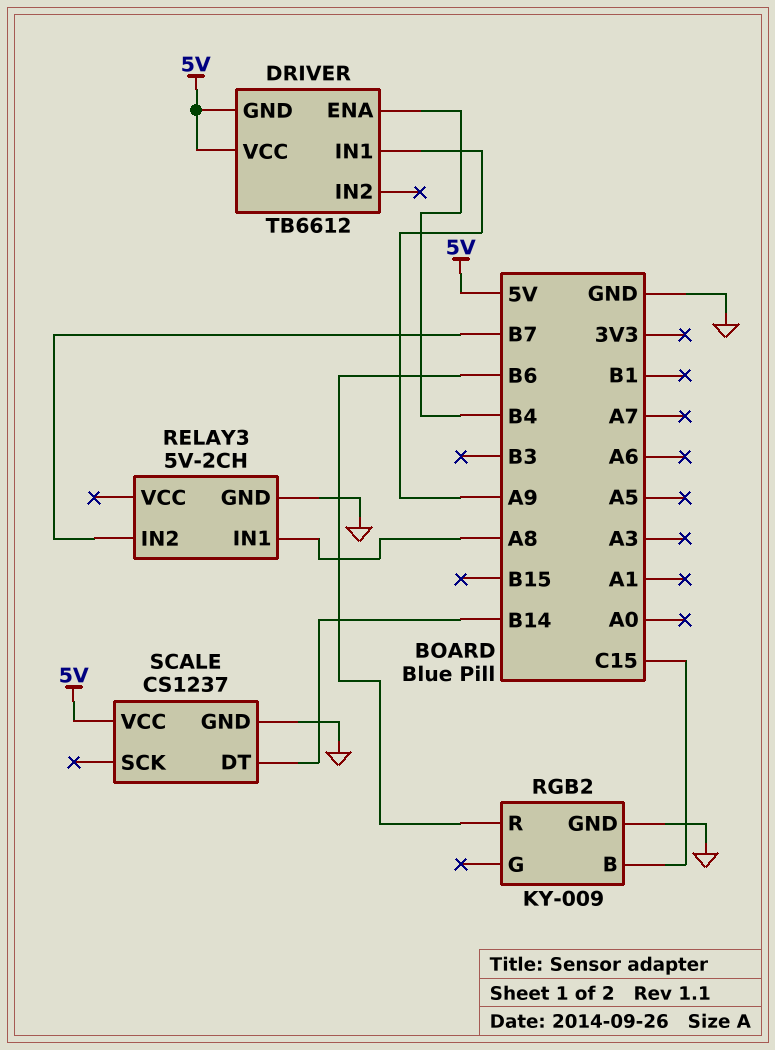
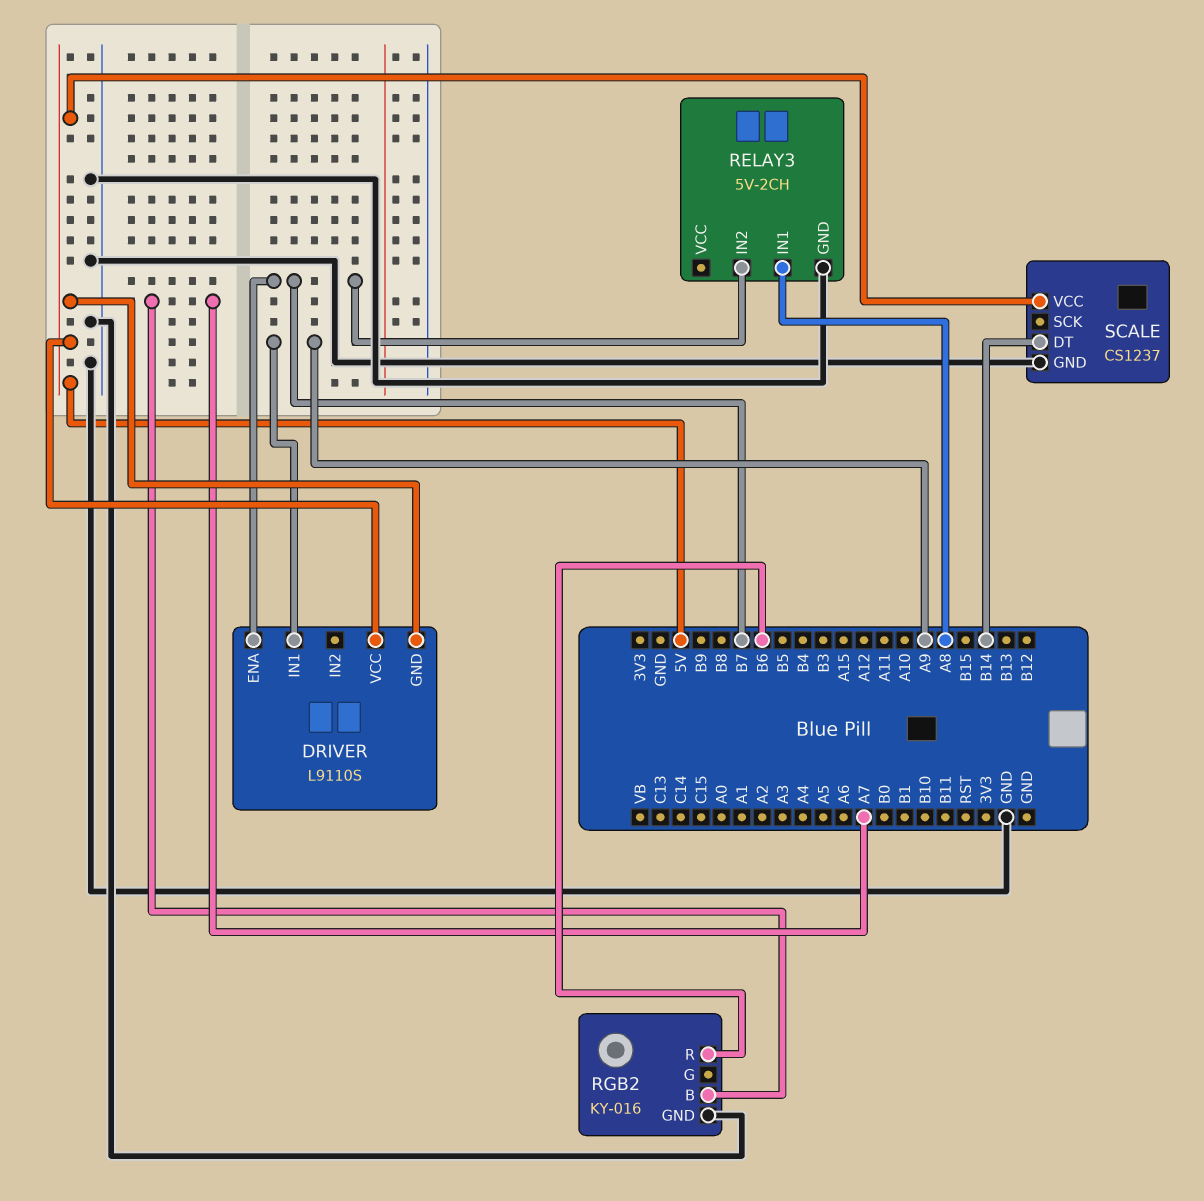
DRIVER: TB6612 -> L9110S
DRIVER pin ENA: B4 -> B7
RGB2: KY-009 -> KY-016
RGB2 pin B: C15 -> A7

